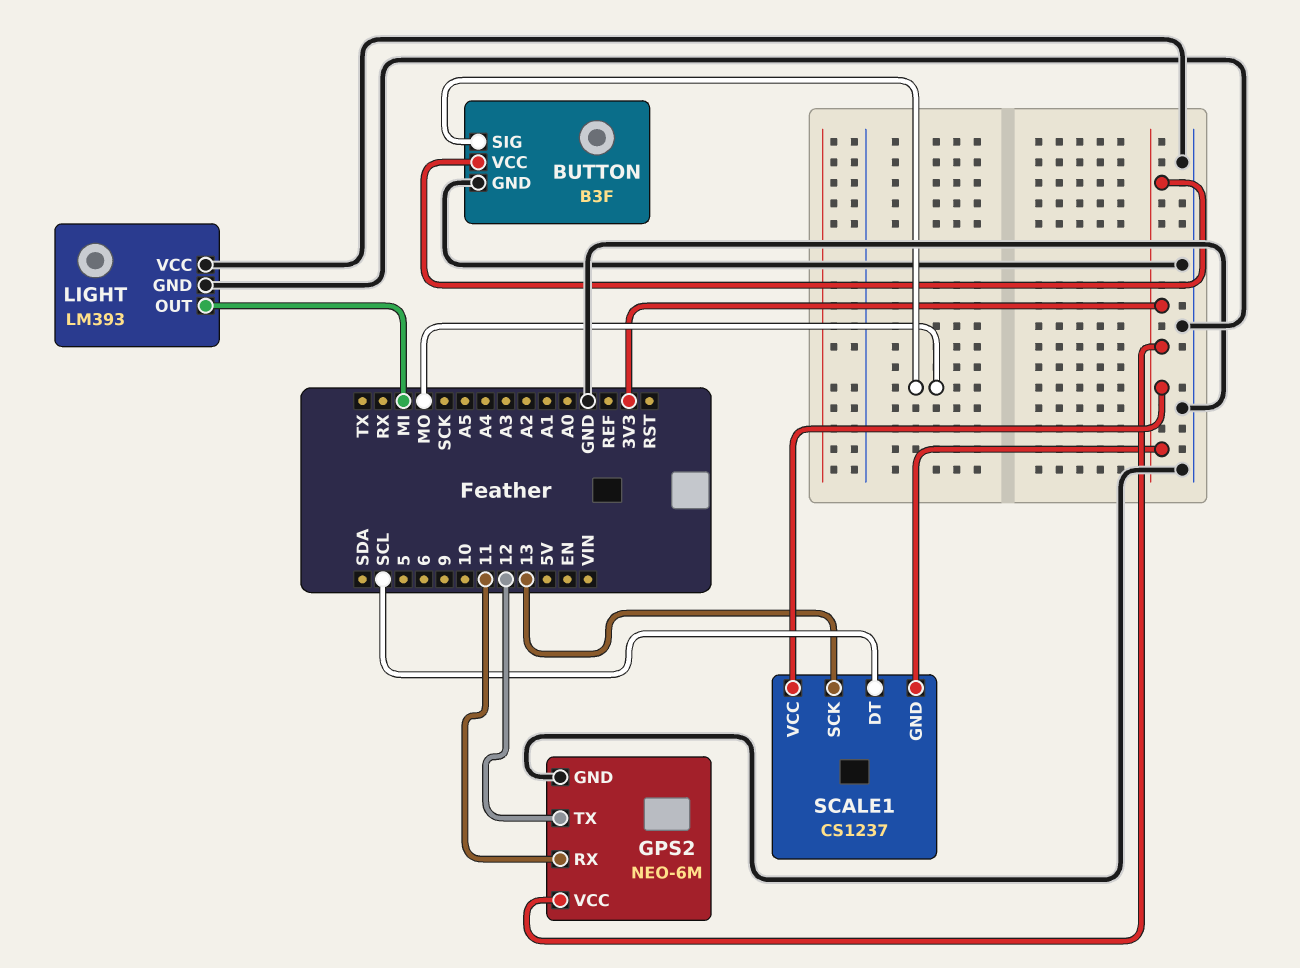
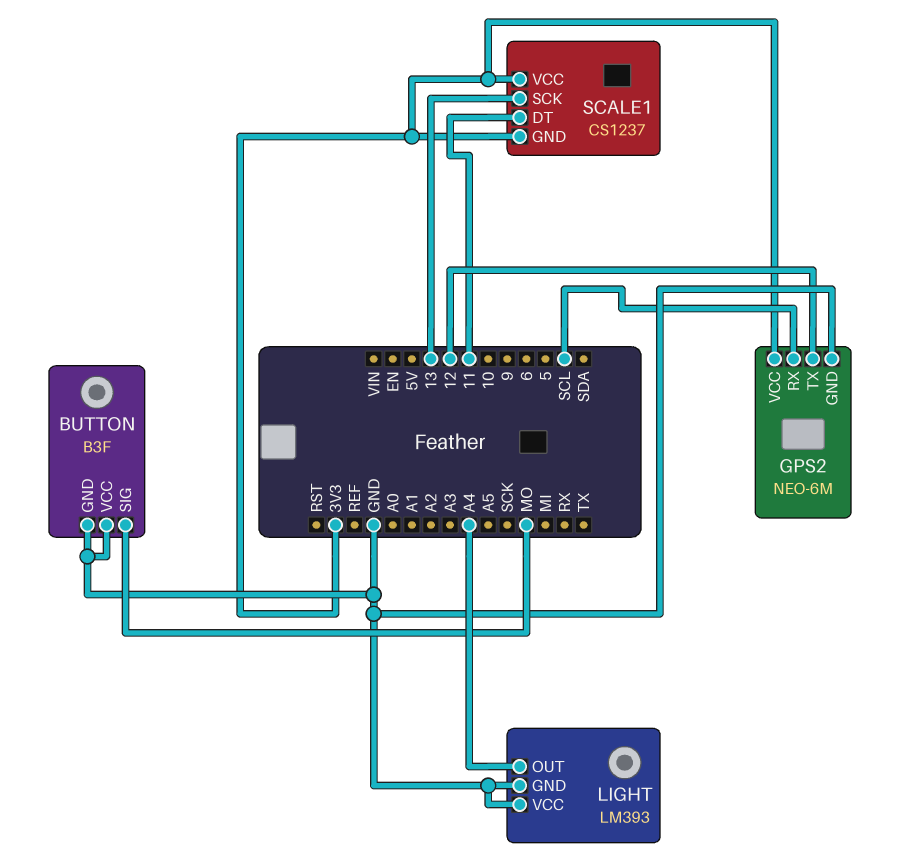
BUTTON pin VCC: 3V3 -> GND
GPS2 pin RX: 11 -> SCL
LIGHT pin OUT: MI -> A4
SCALE1 pin DT: SCL -> 11

